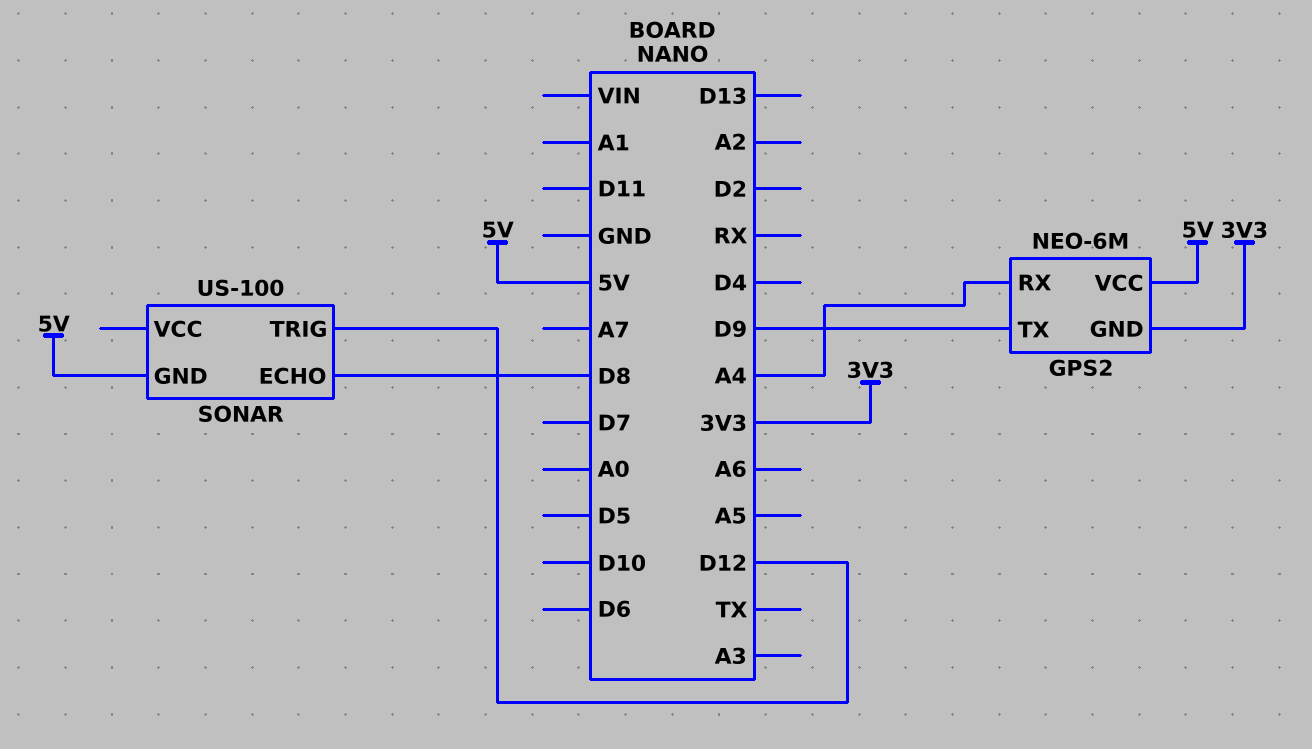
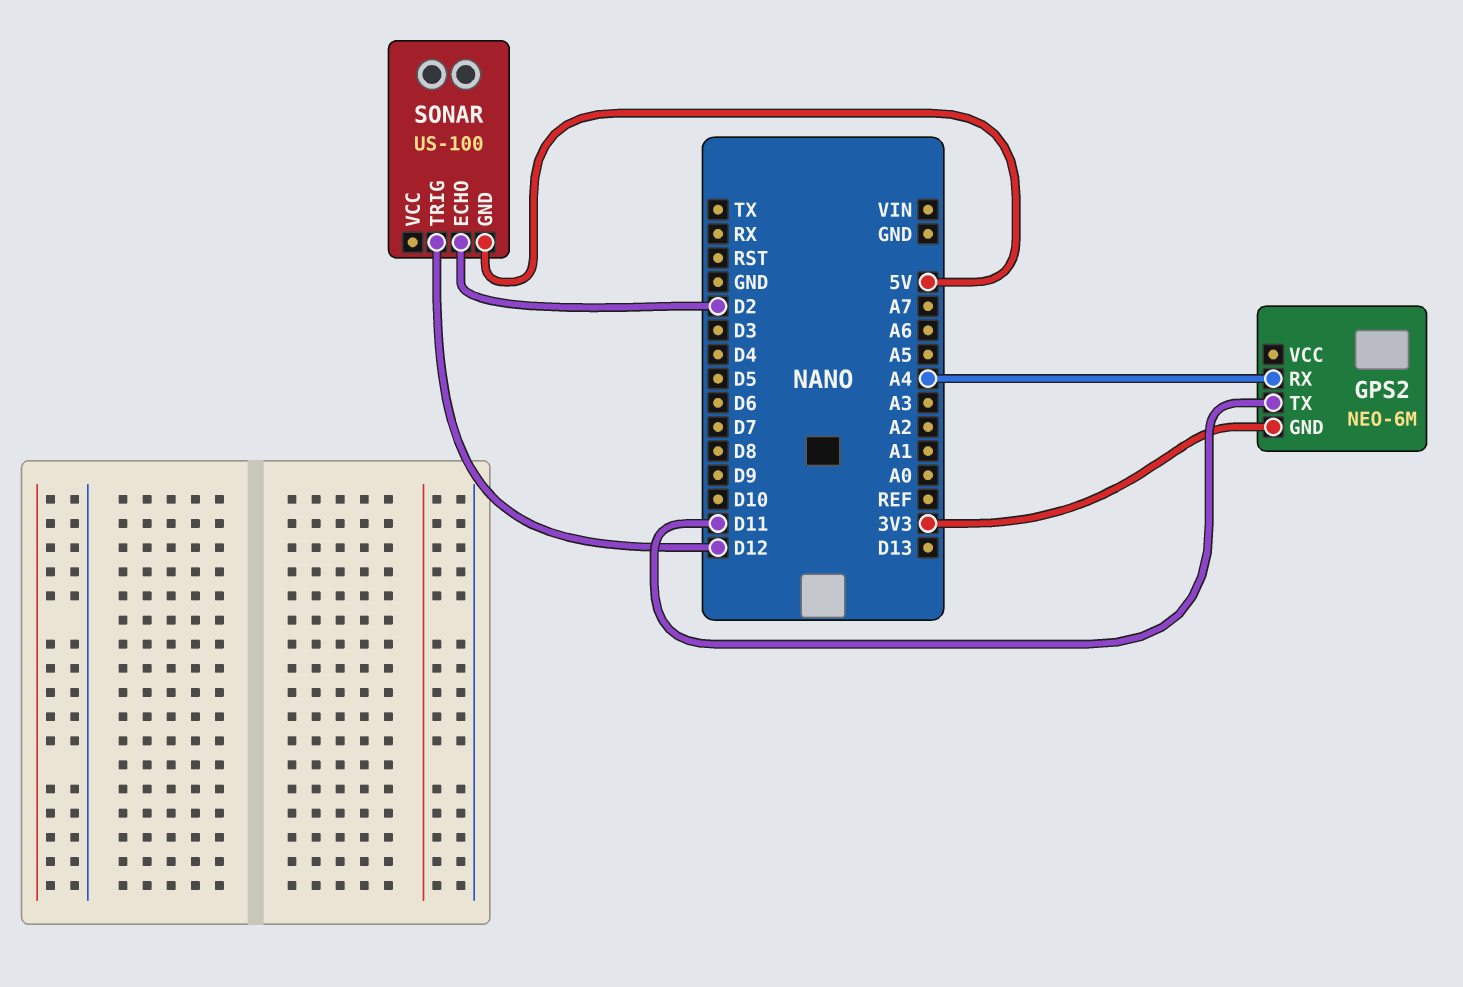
GPS2 pin TX: D9 -> D11
GPS2 pin VCC: 5V -> none
SONAR pin ECHO: D8 -> D2

